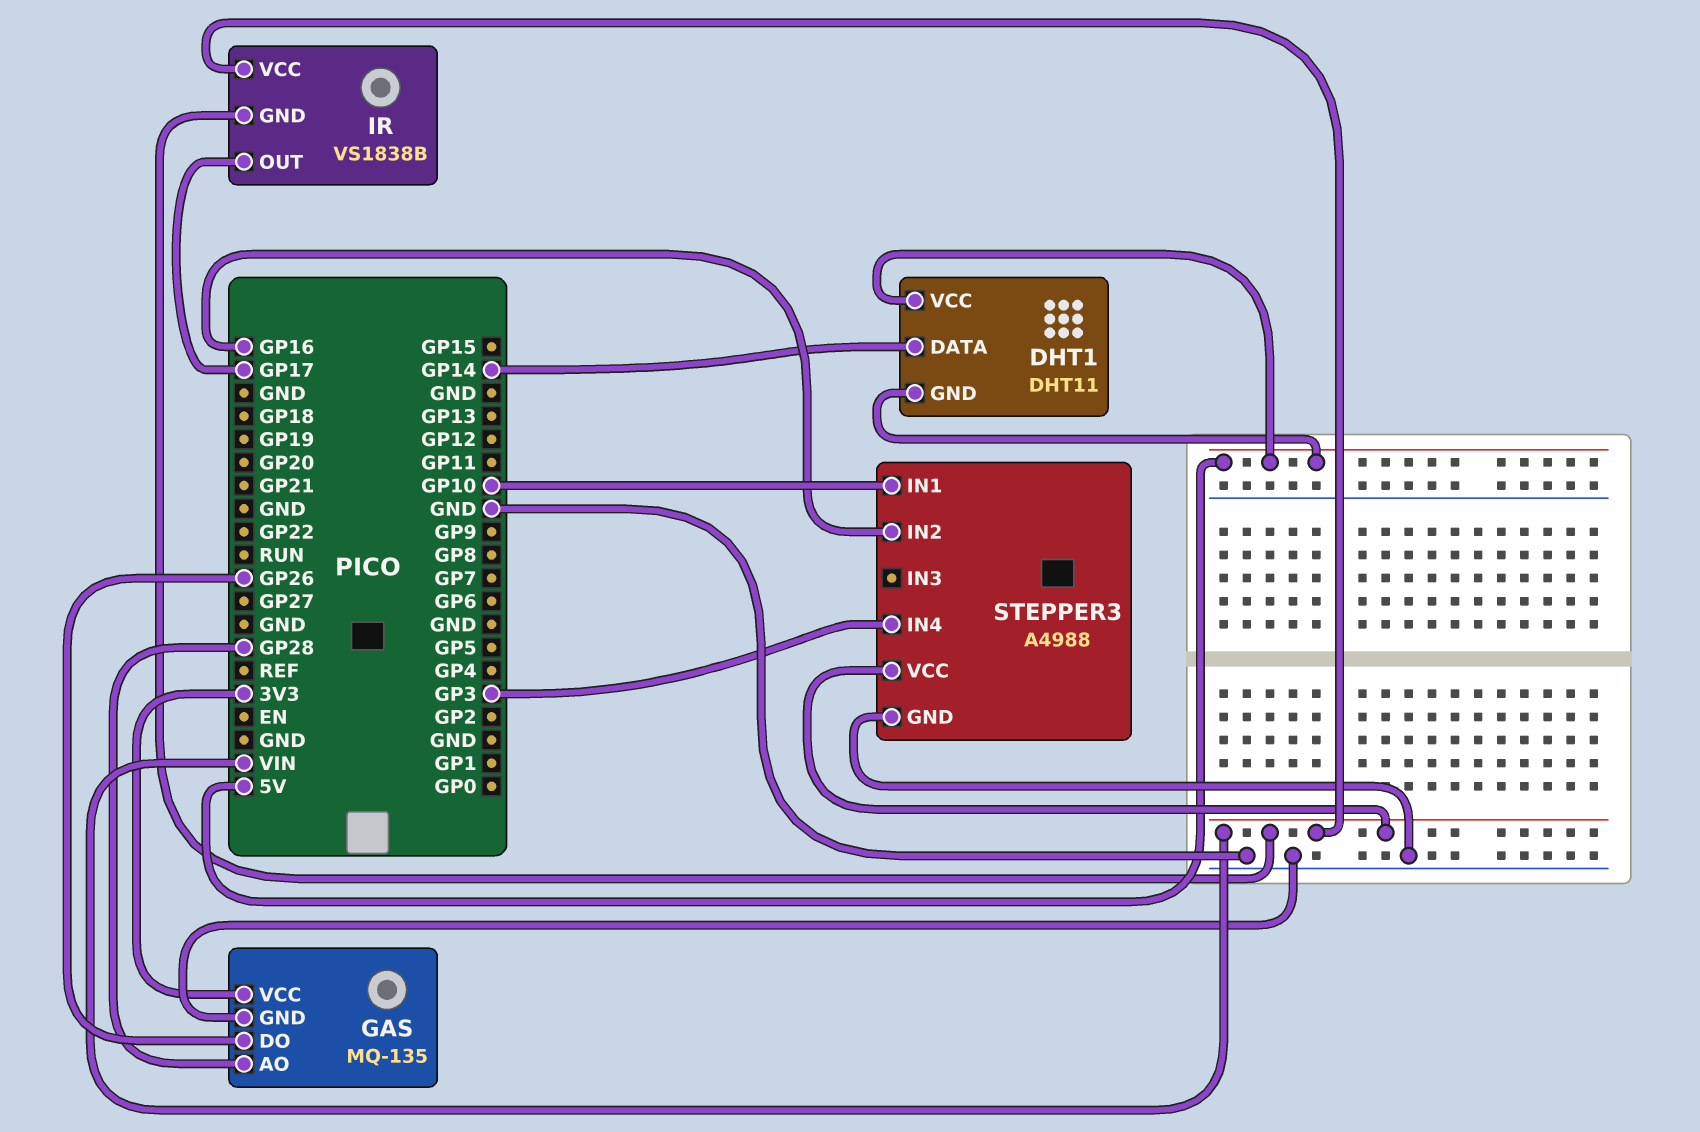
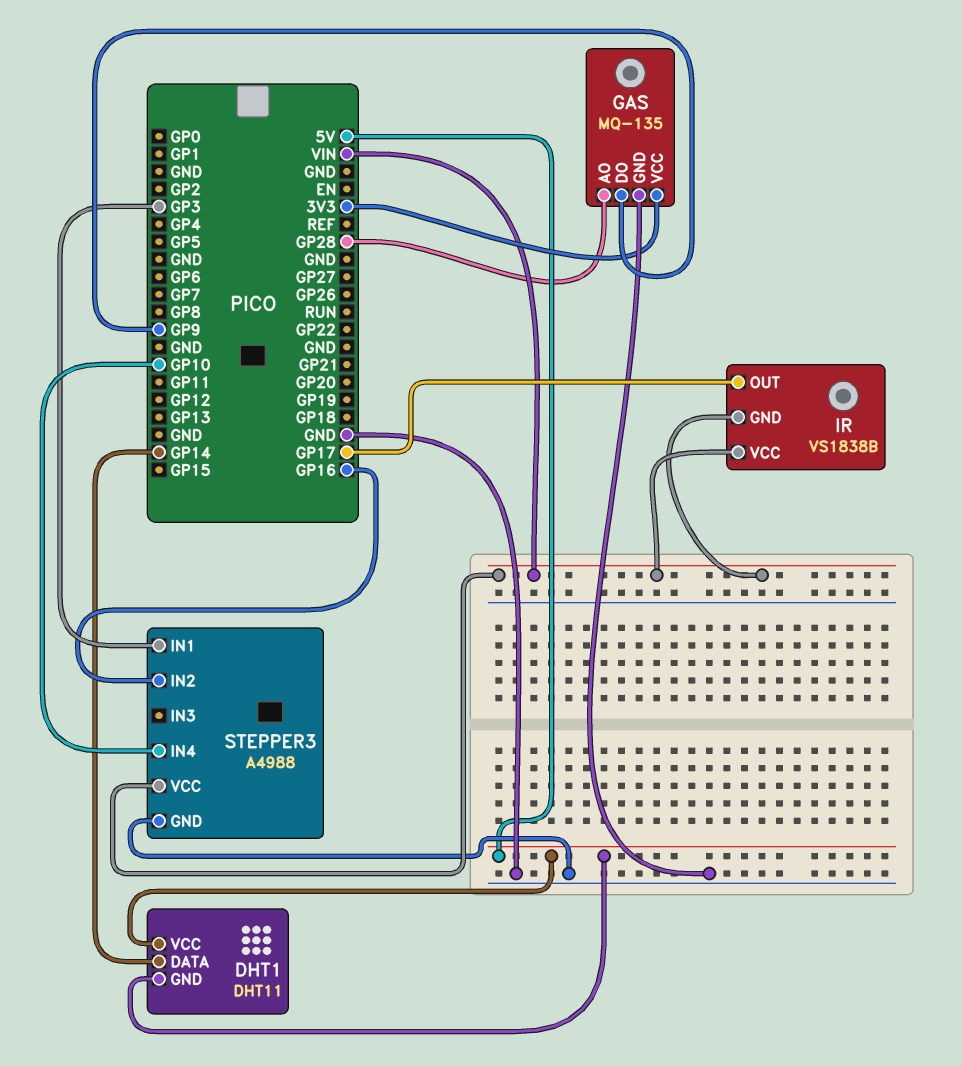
GAS pin DO: GP26 -> GP9
STEPPER3 pin IN1: GP10 -> GP3
STEPPER3 pin IN4: GP3 -> GP10

